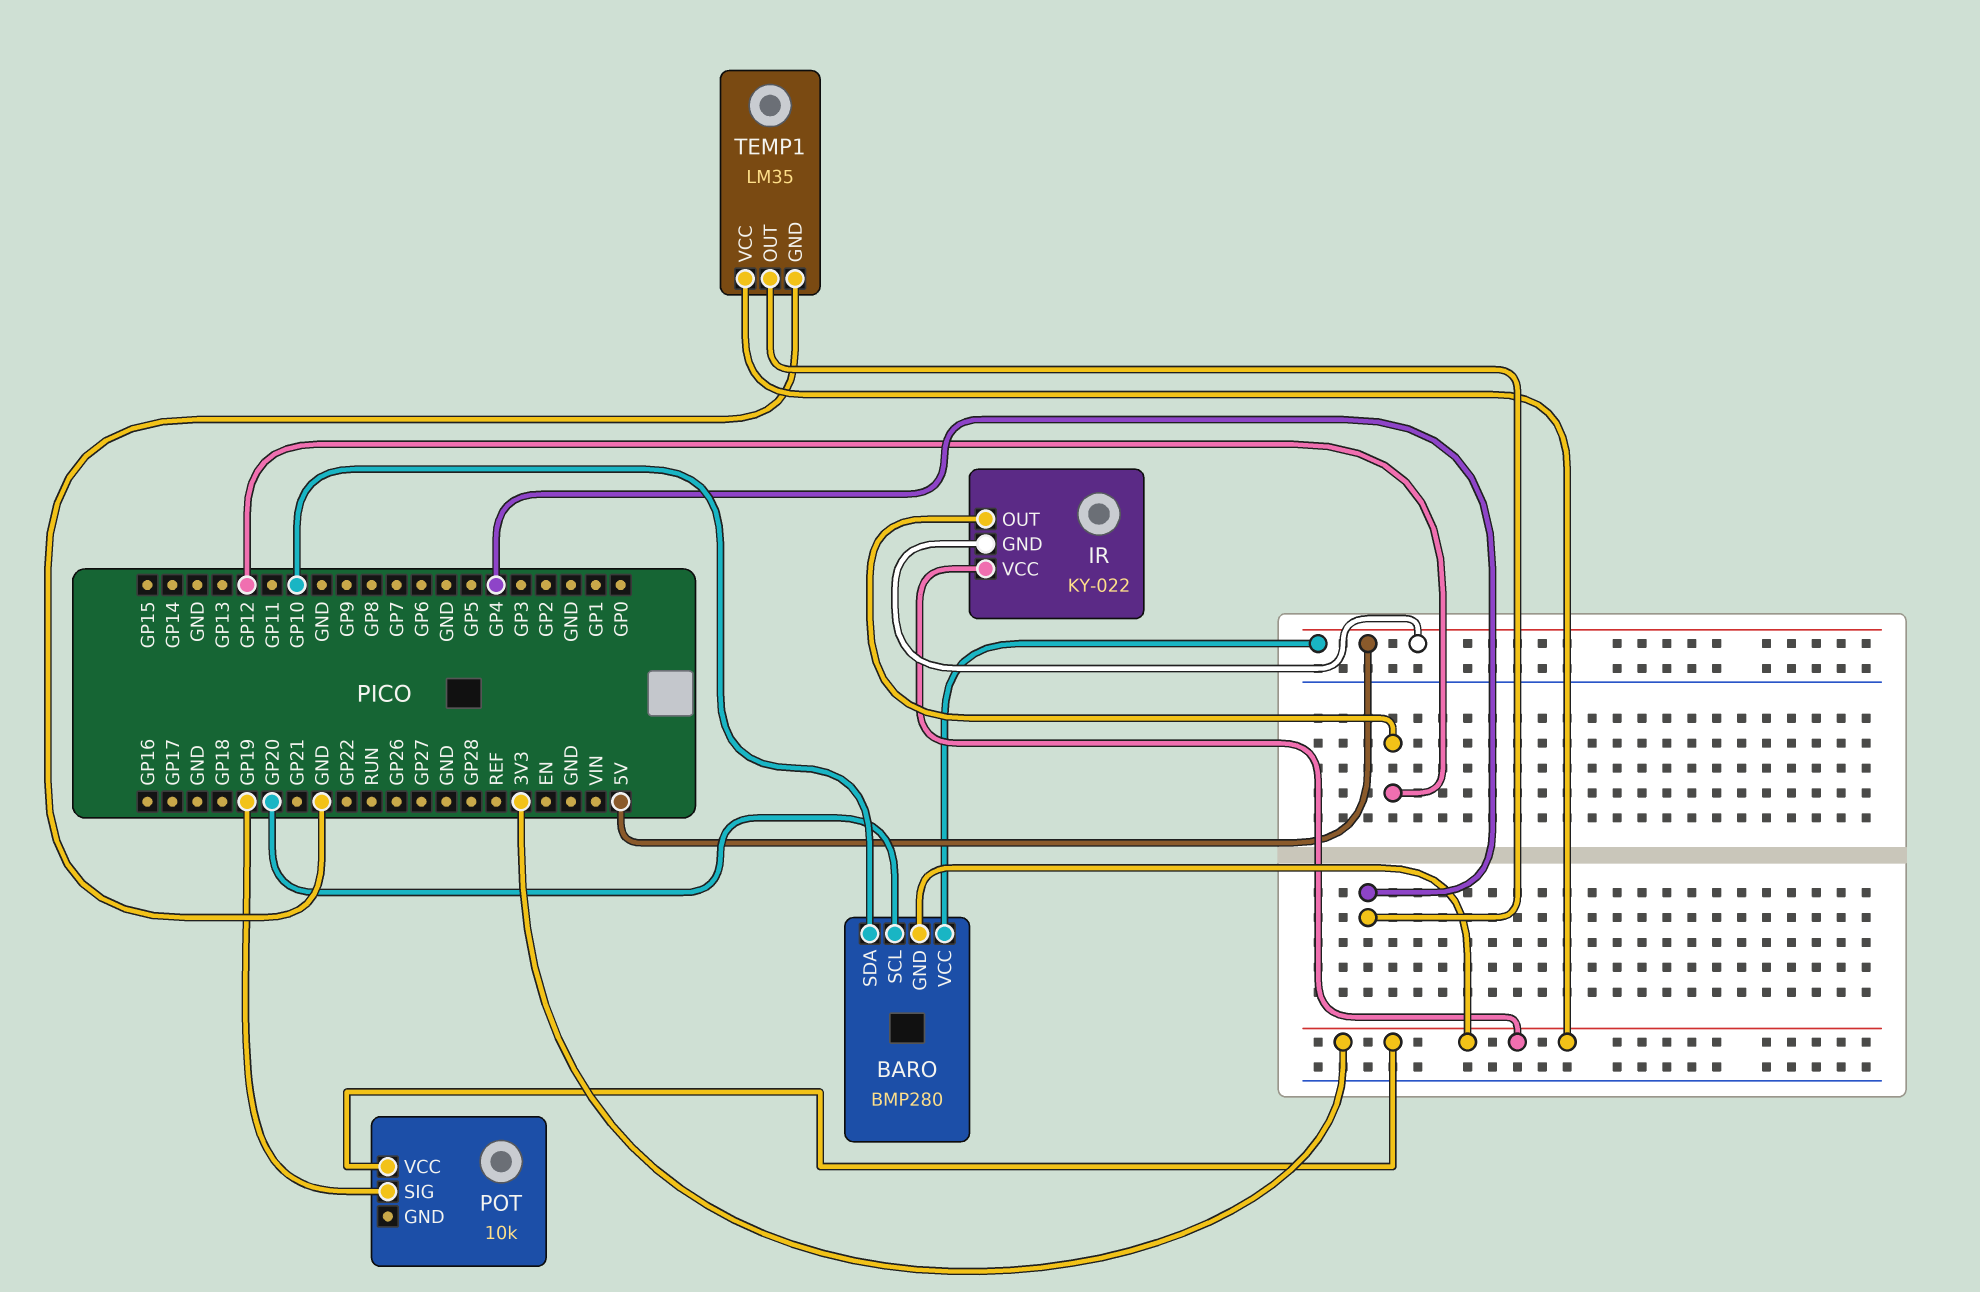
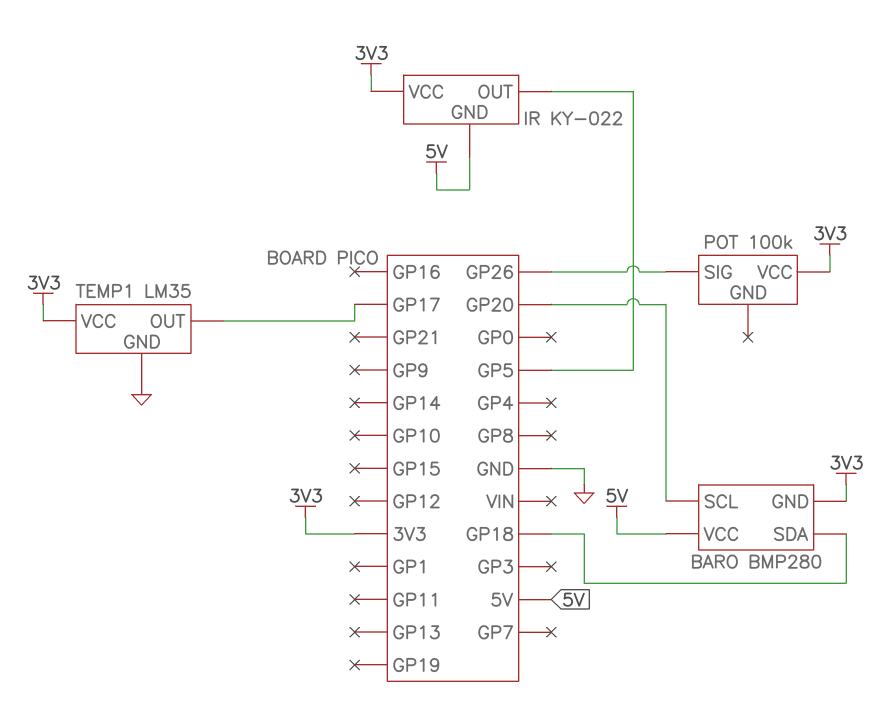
BARO pin SDA: GP10 -> GP18
IR pin OUT: GP12 -> GP5
POT: 10k -> 100k
POT pin SIG: GP19 -> GP26
TEMP1 pin OUT: GP4 -> GP17

